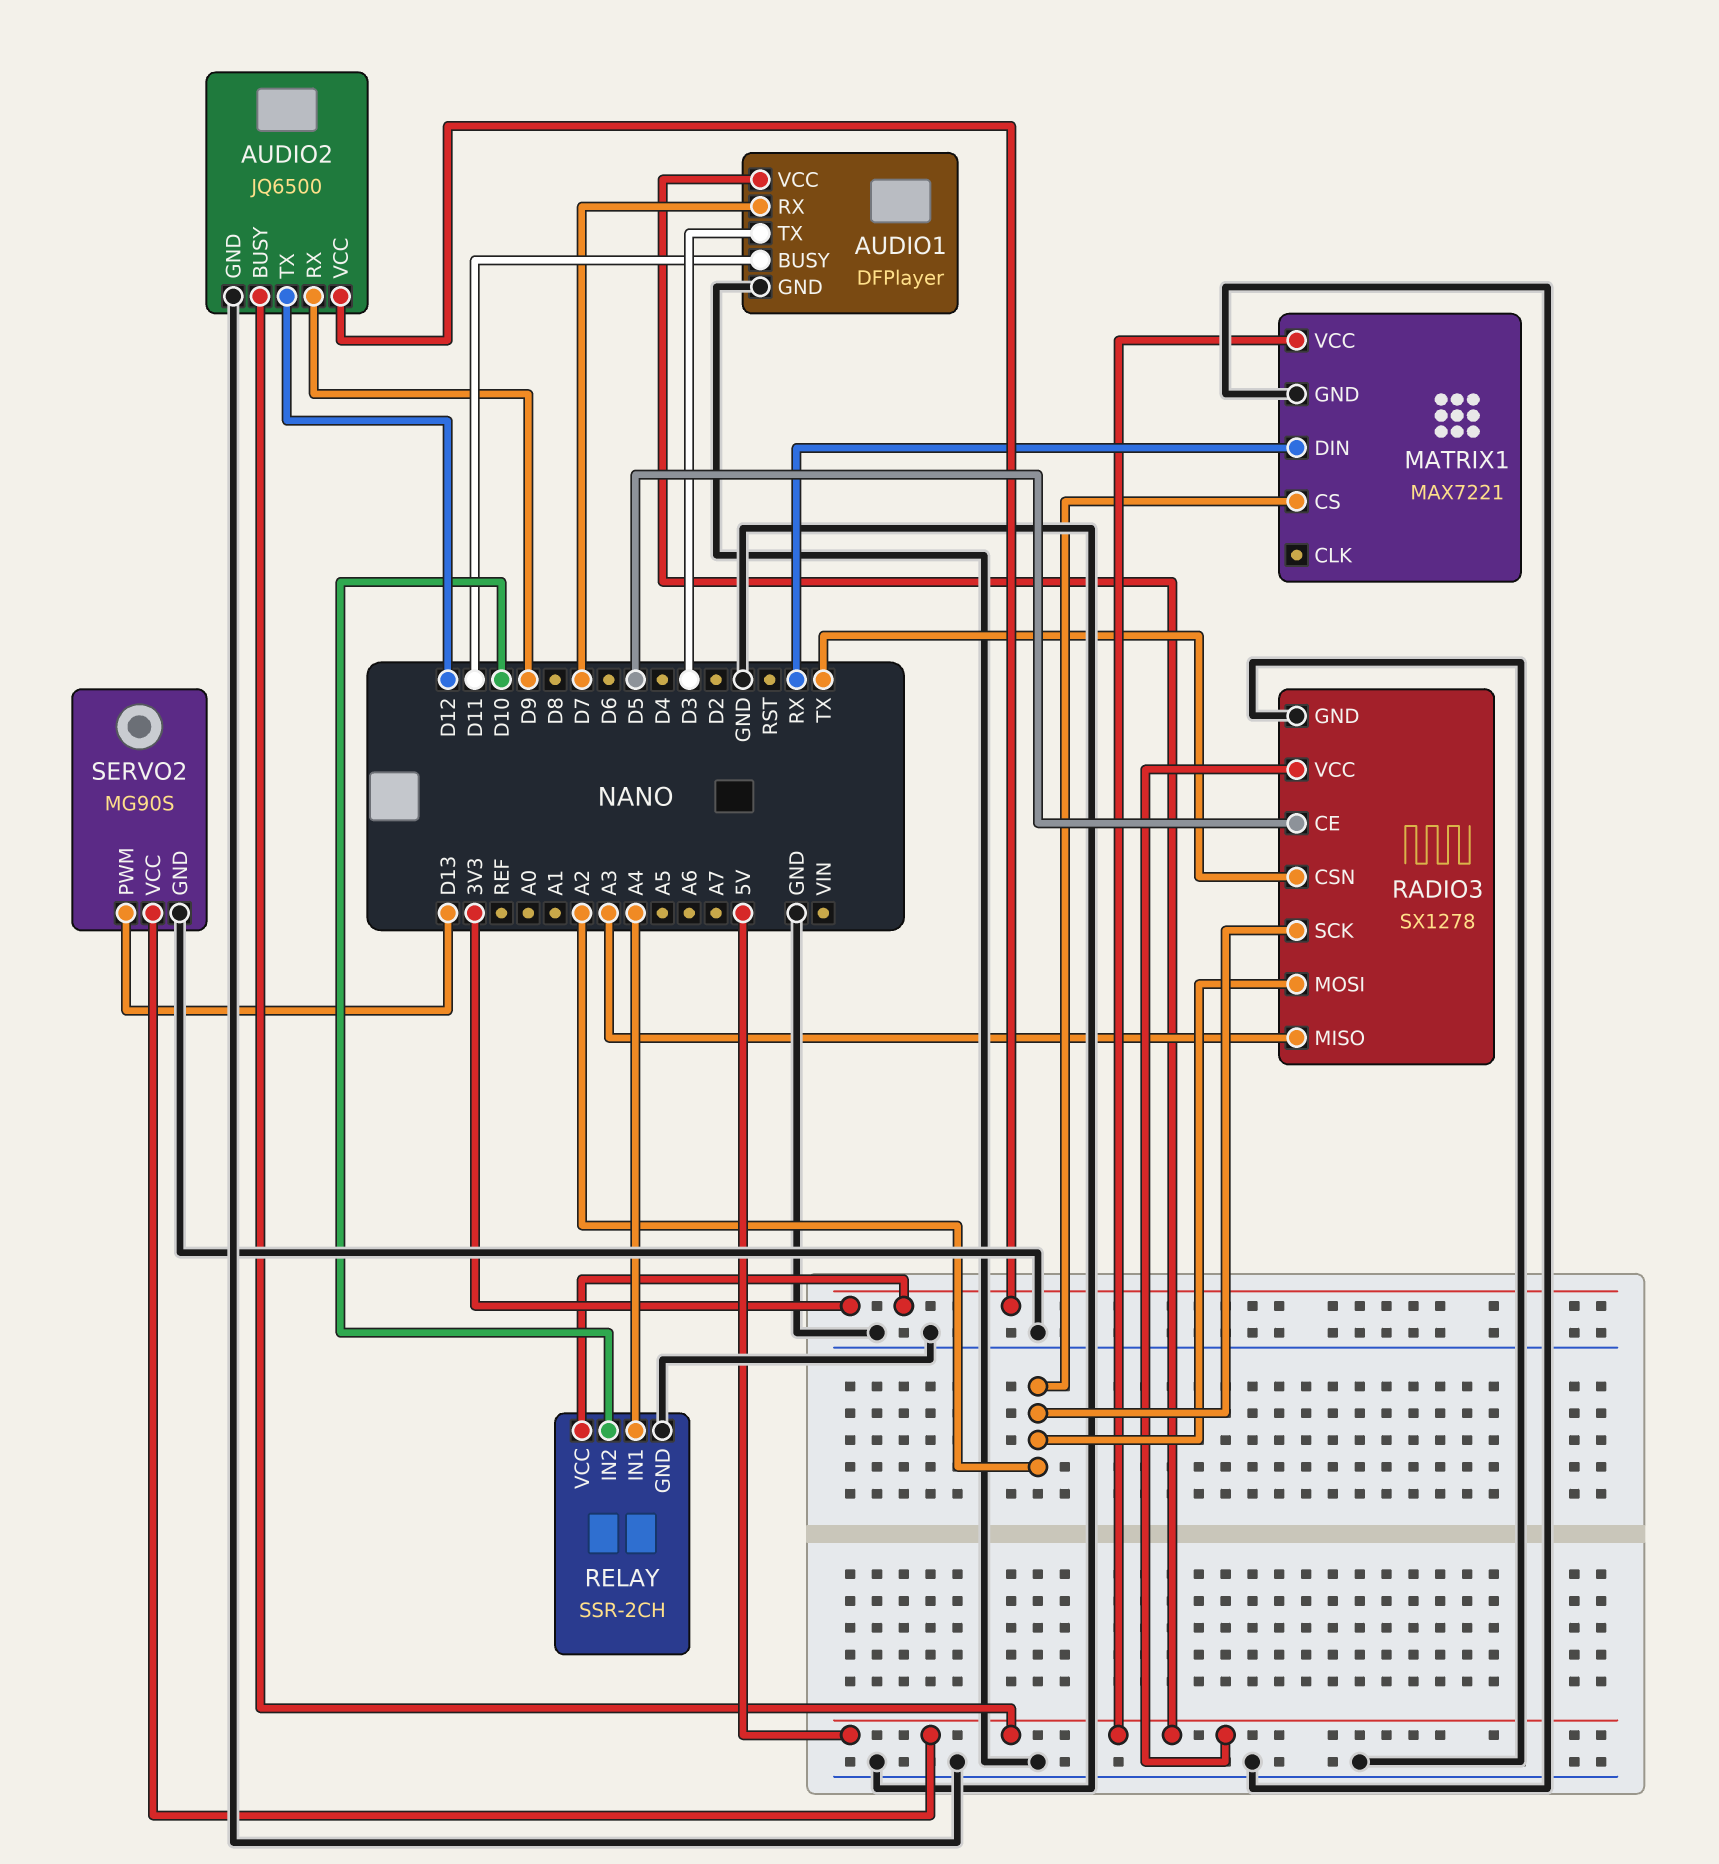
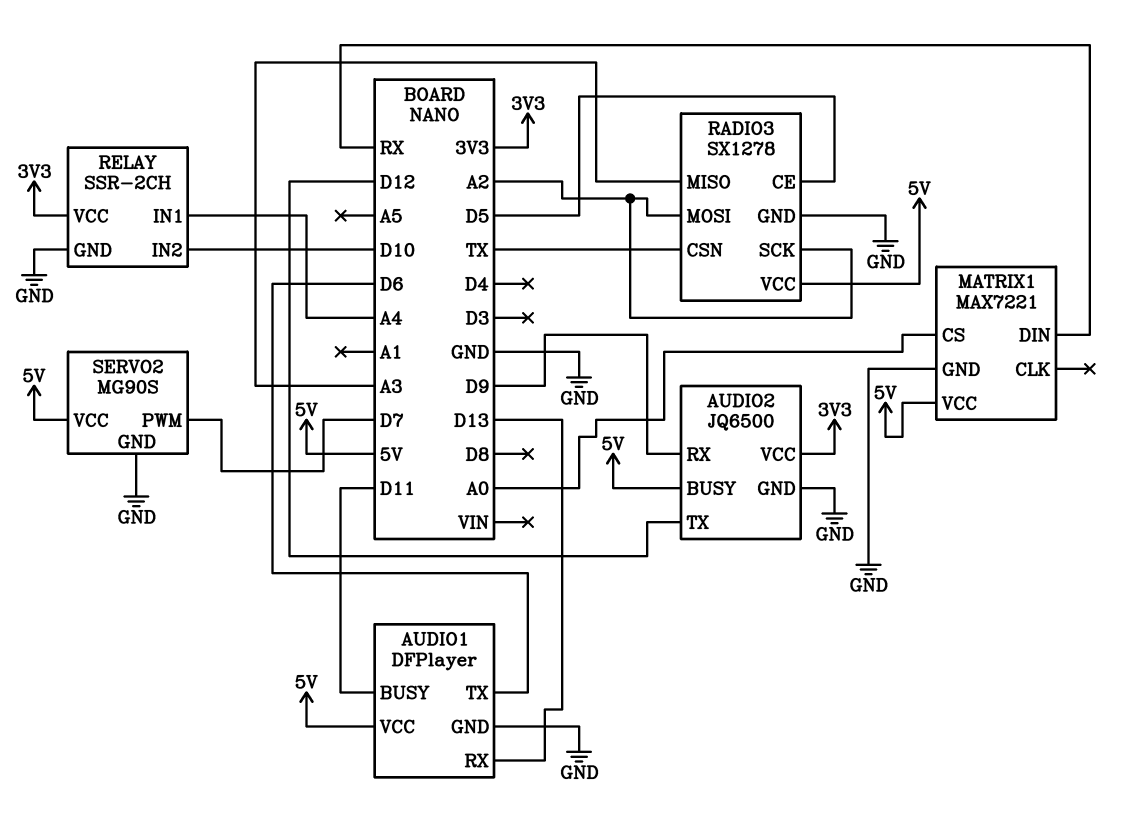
AUDIO1 pin RX: D7 -> D13
AUDIO1 pin TX: D3 -> D6
MATRIX1 pin CS: A2 -> A0
SERVO2 pin PWM: D13 -> D7

